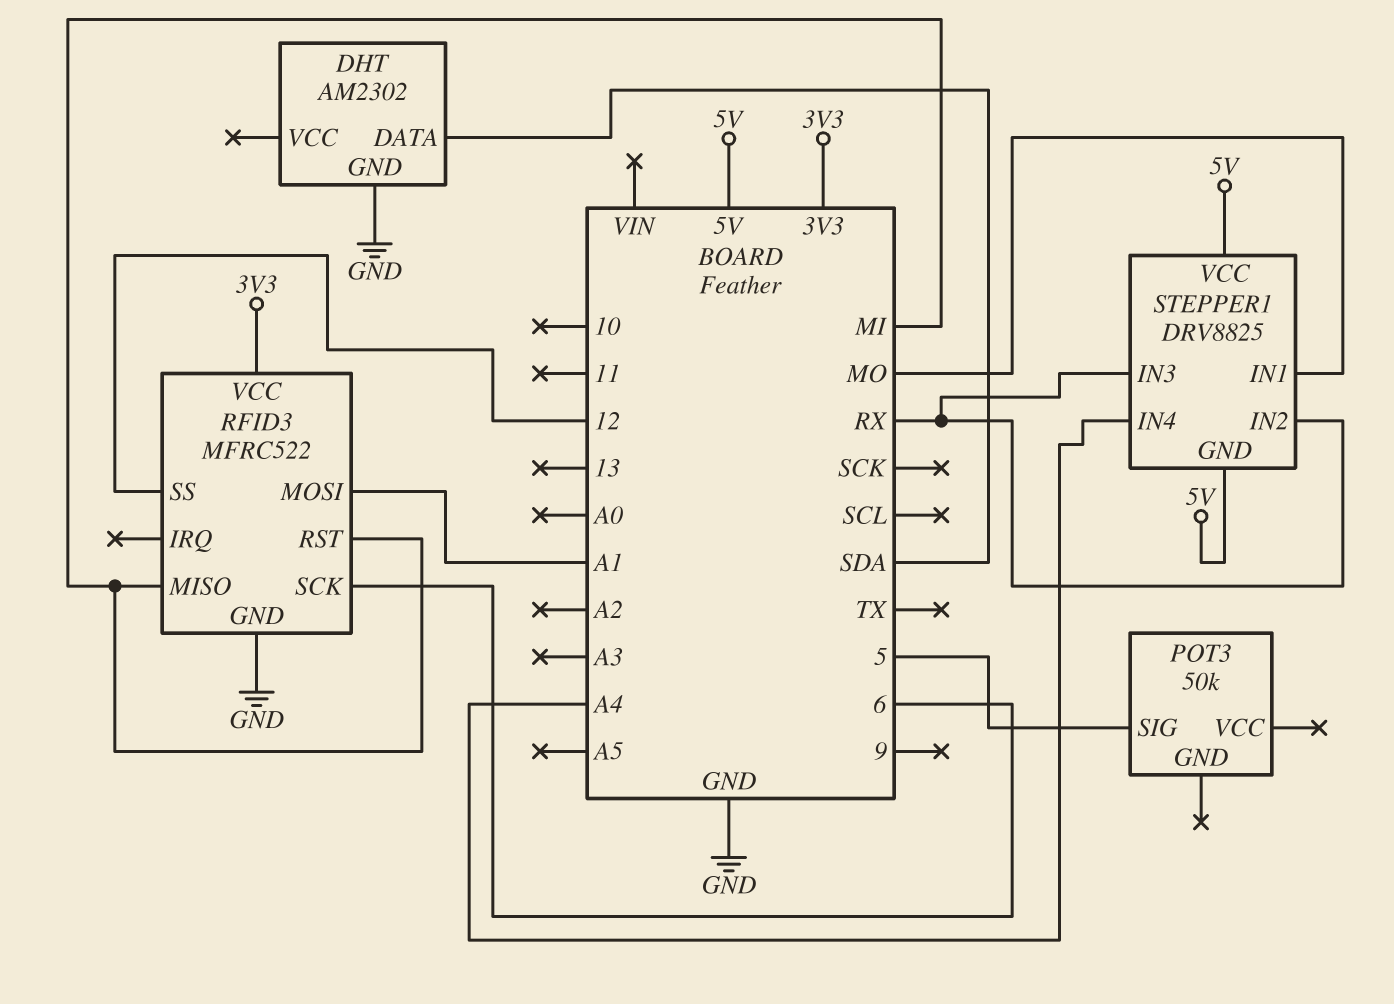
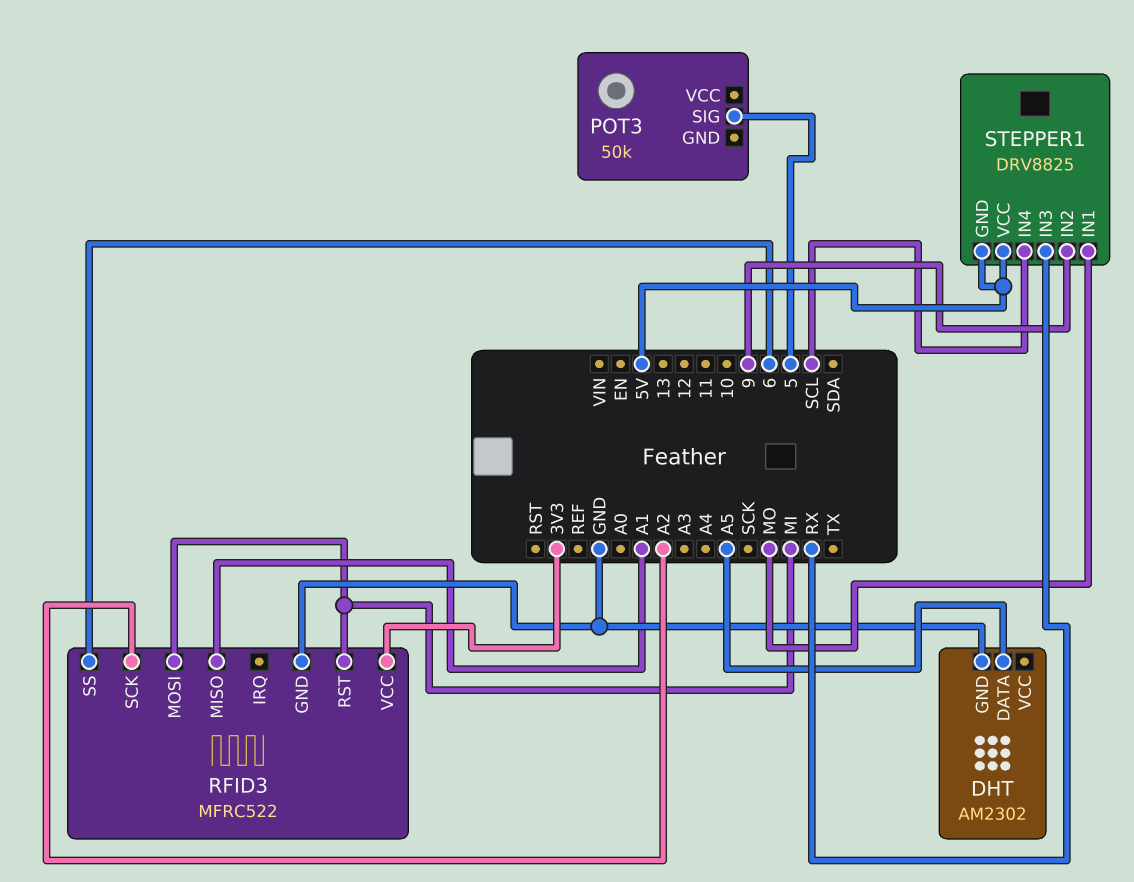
DHT pin DATA: SDA -> A5
RFID3 pin MISO: MI -> A1
RFID3 pin MOSI: A1 -> MI
RFID3 pin SCK: 6 -> A2
RFID3 pin SS: 12 -> 6
STEPPER1 pin IN2: RX -> 9
STEPPER1 pin IN4: A4 -> SCL

